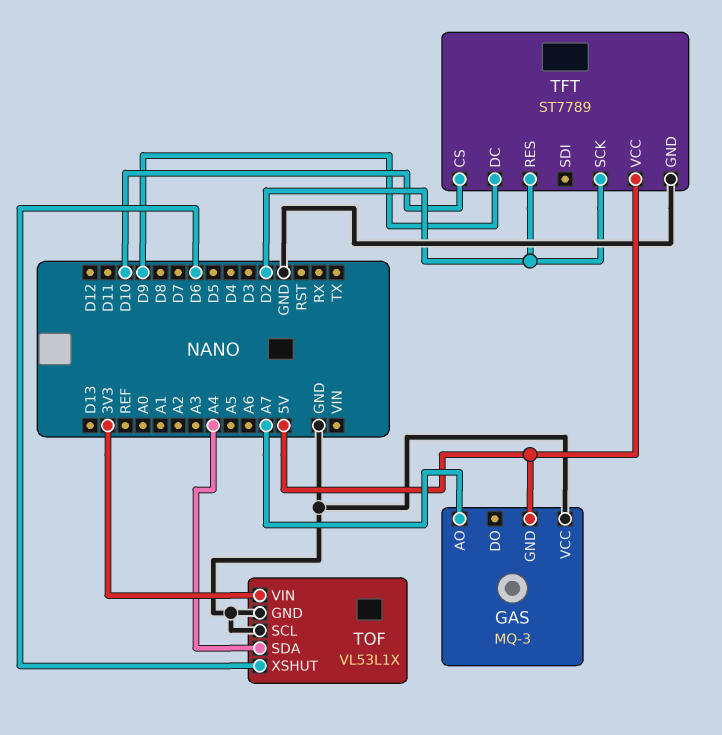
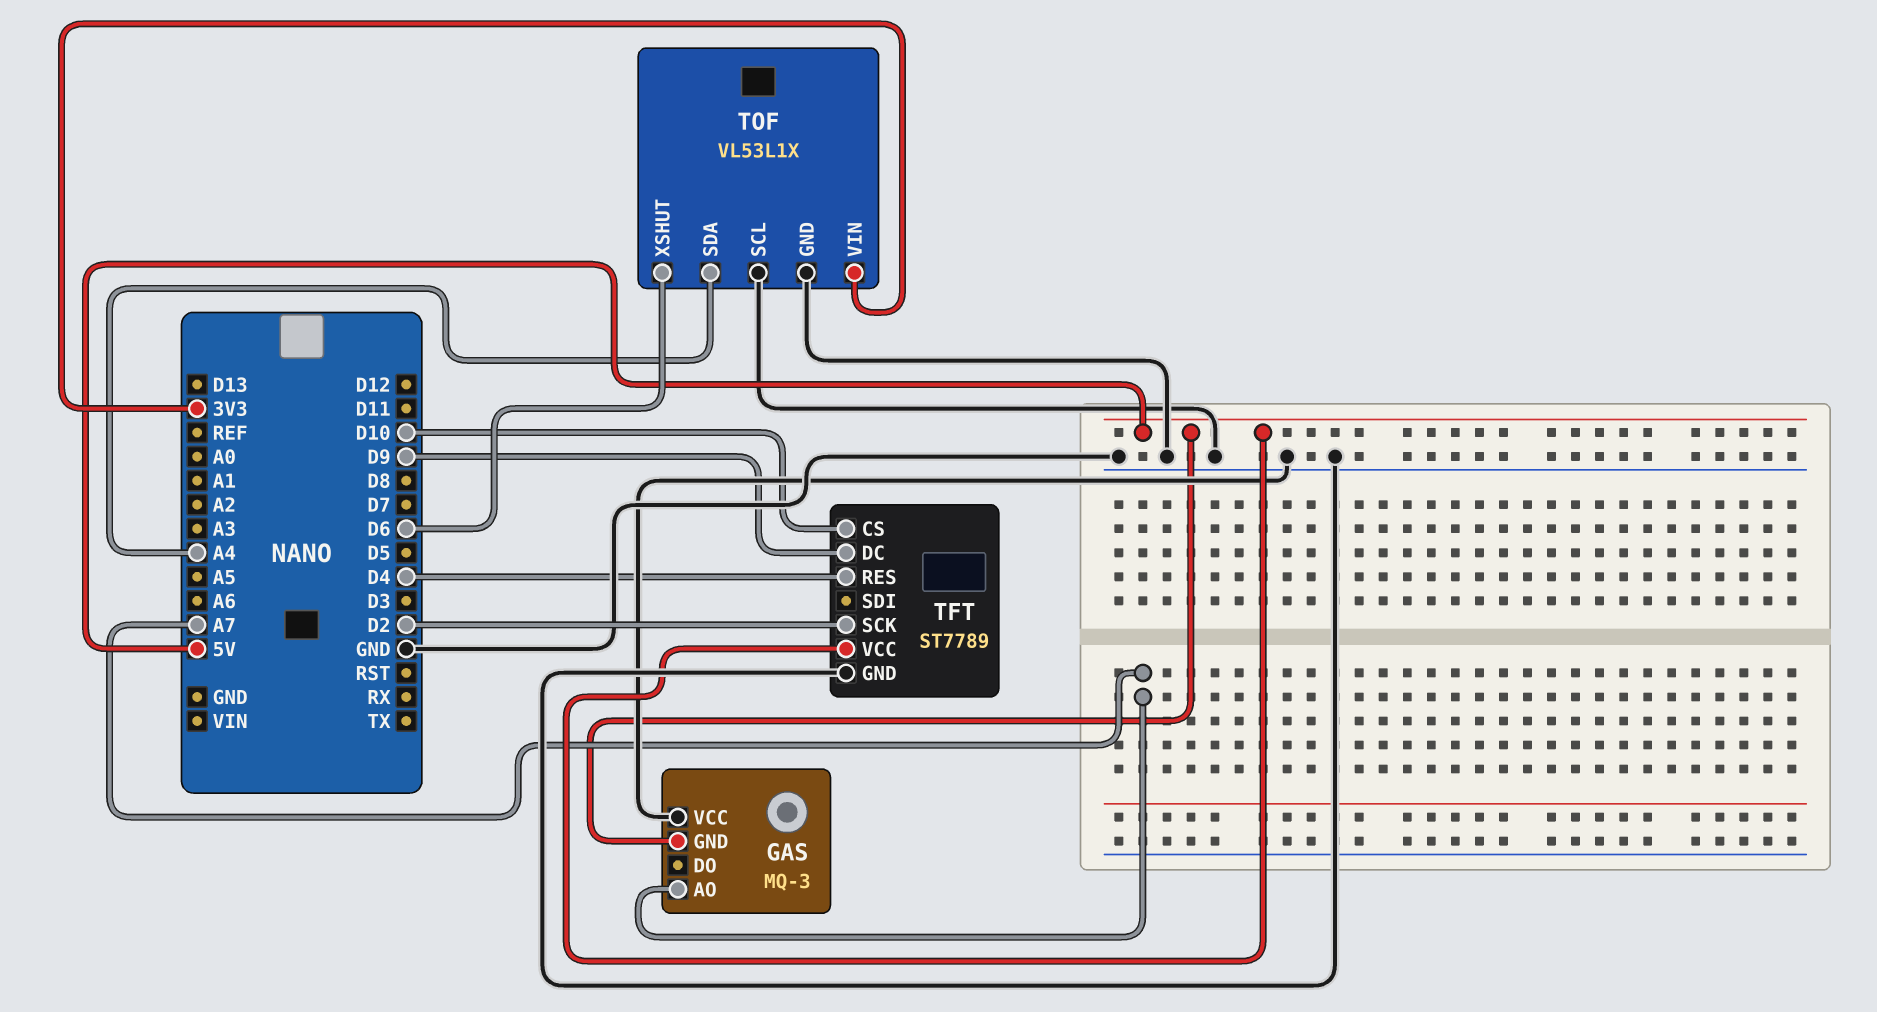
TFT pin RES: D2 -> D4

